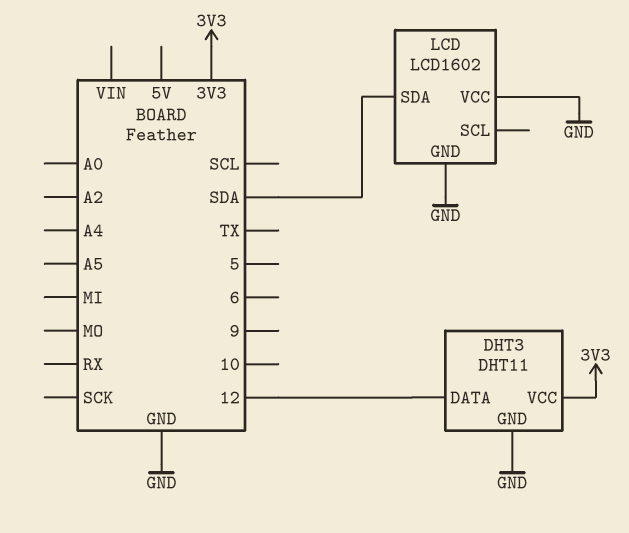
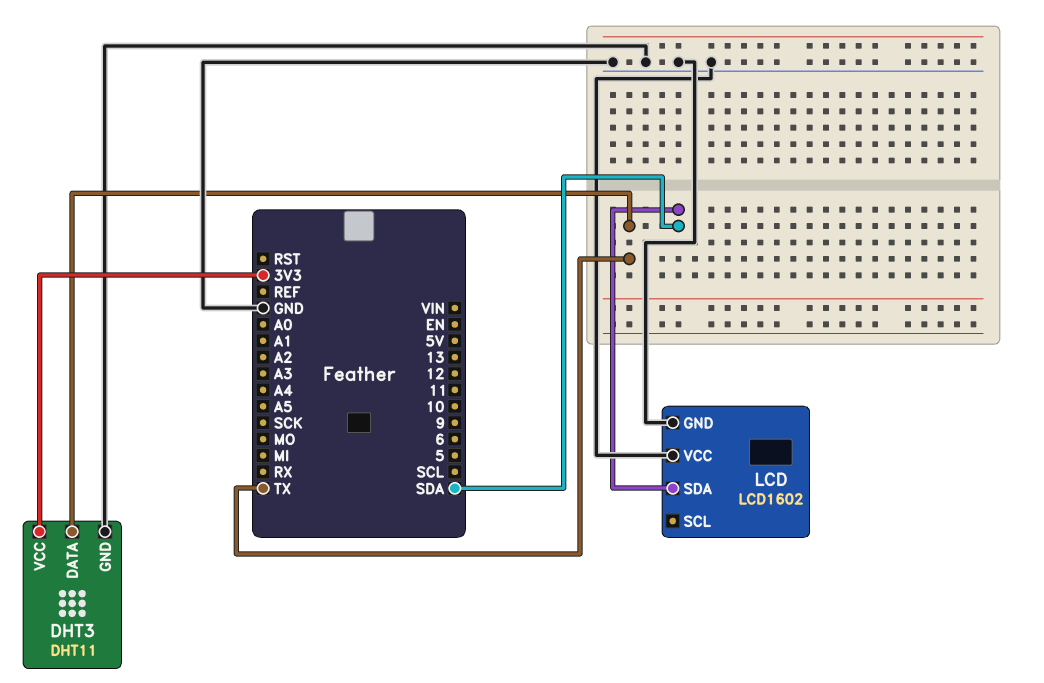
DHT3 pin DATA: 12 -> TX

